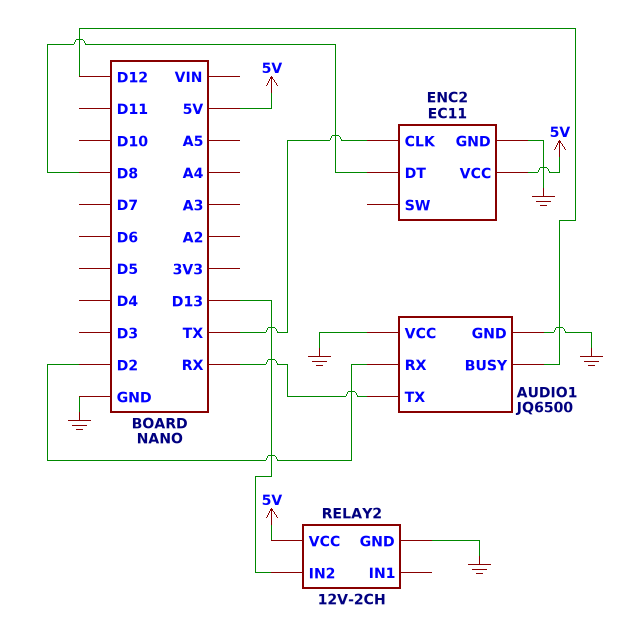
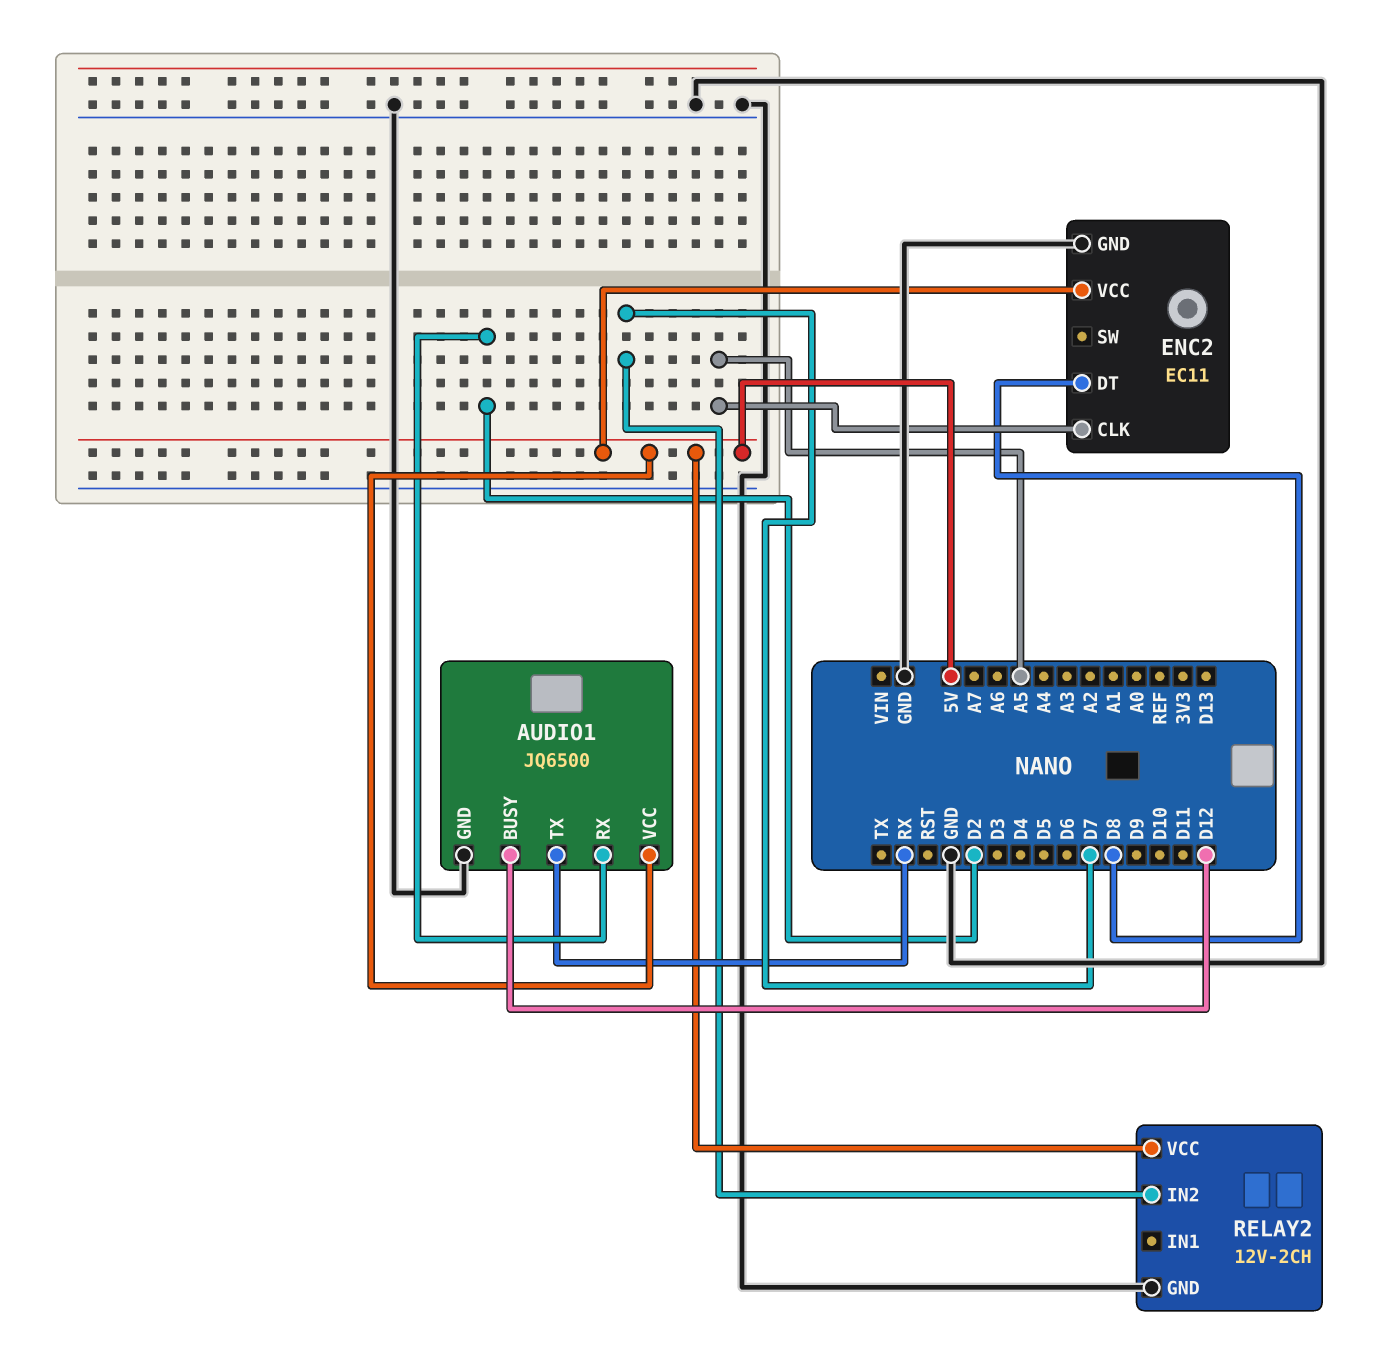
AUDIO1 pin VCC: GND -> 5V
ENC2 pin CLK: TX -> A5
RELAY2 pin IN2: D13 -> D7

